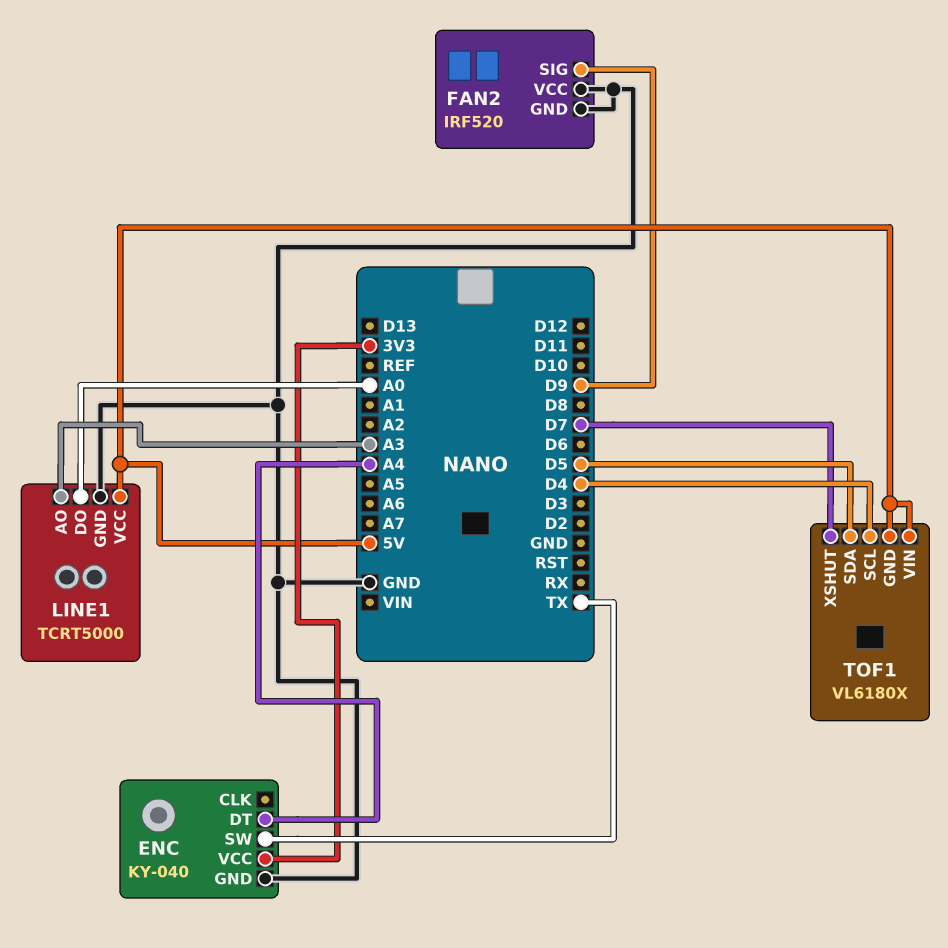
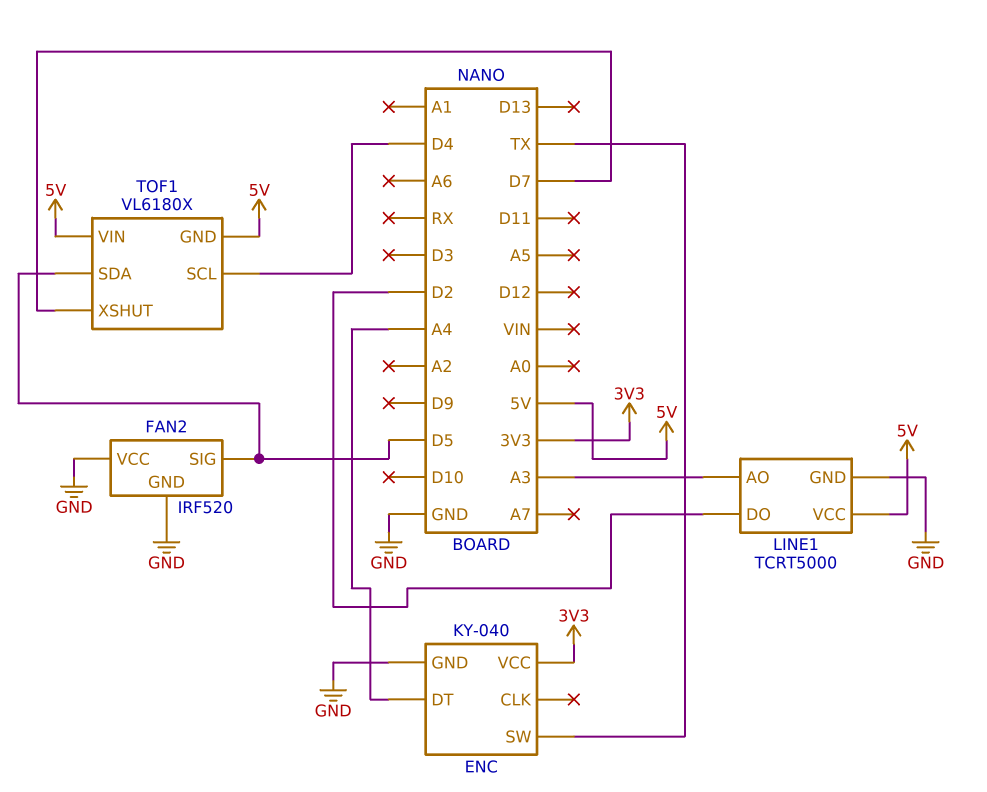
FAN2 pin SIG: D9 -> D5
LINE1 pin DO: A0 -> D2

